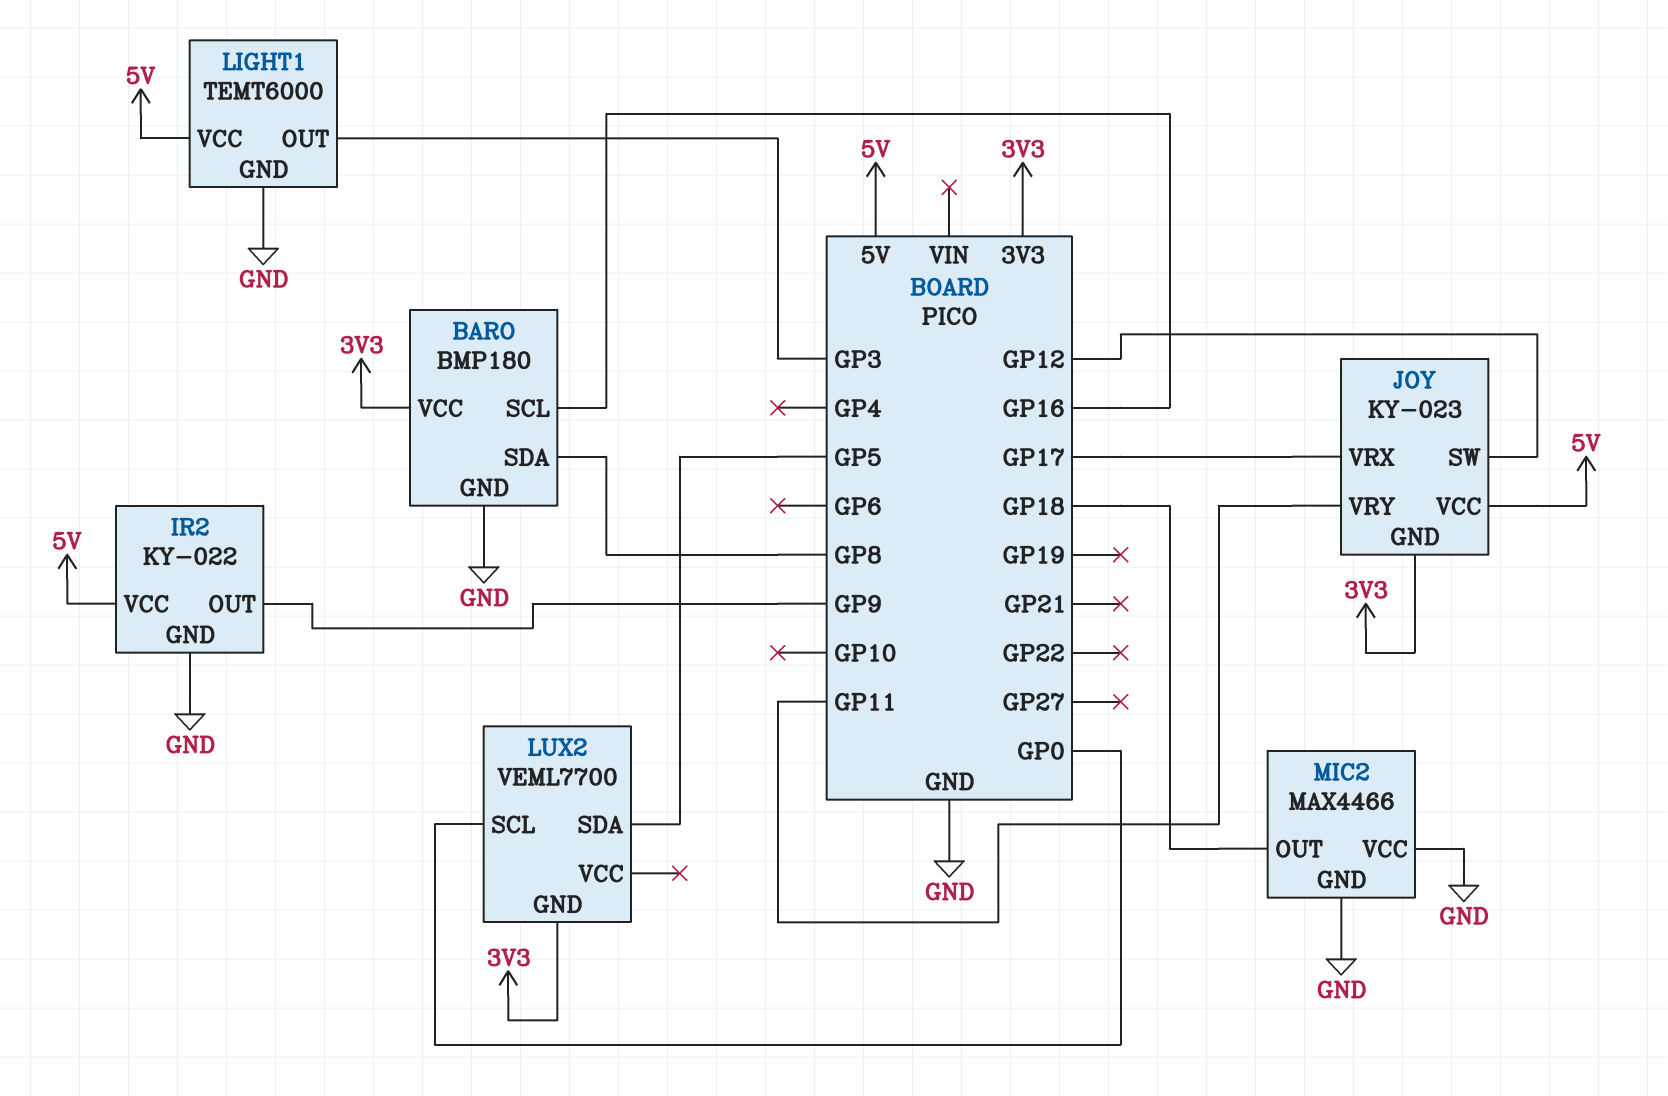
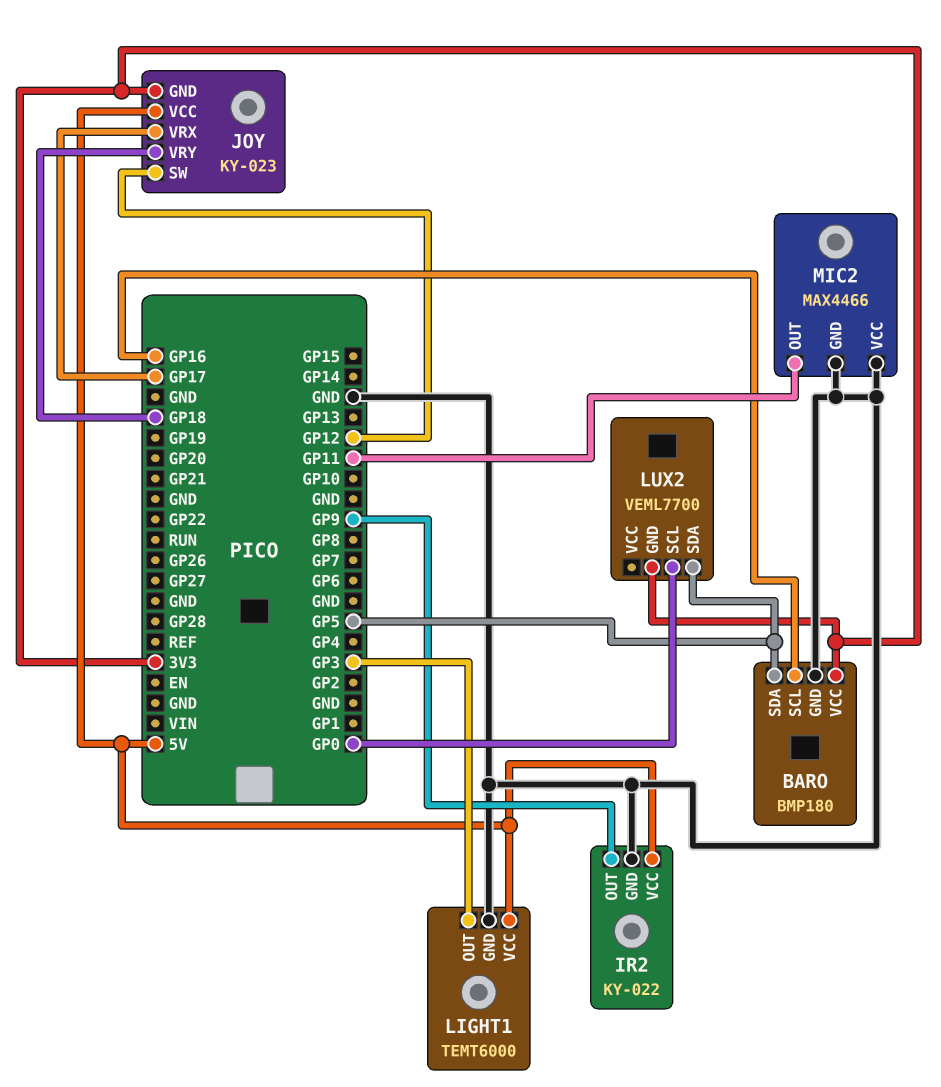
BARO pin SDA: GP8 -> GP5
JOY pin VRY: GP11 -> GP18
MIC2 pin OUT: GP18 -> GP11

